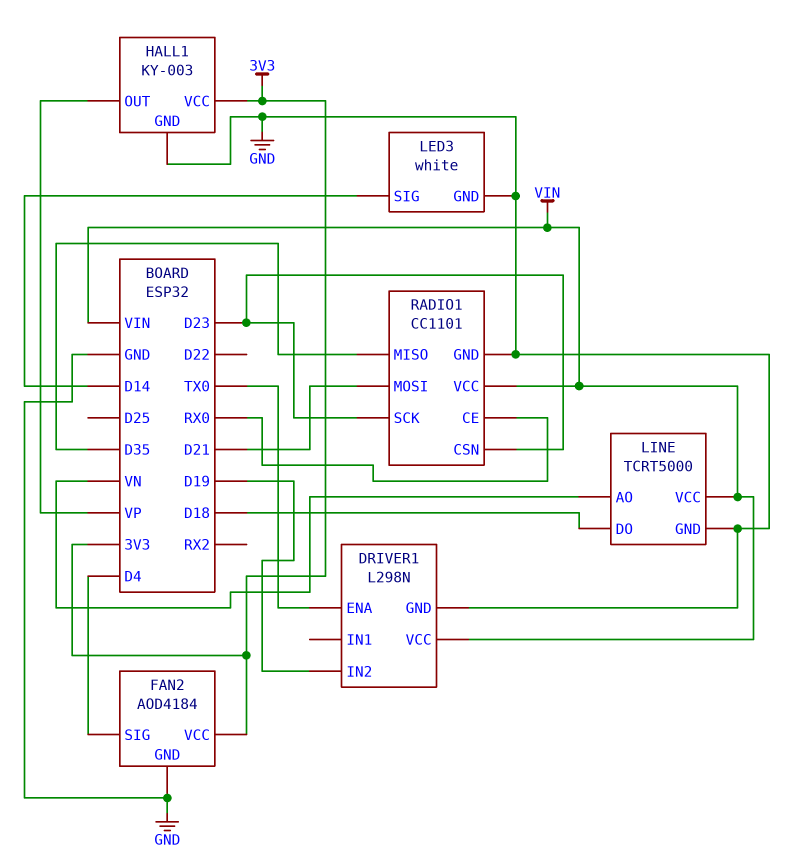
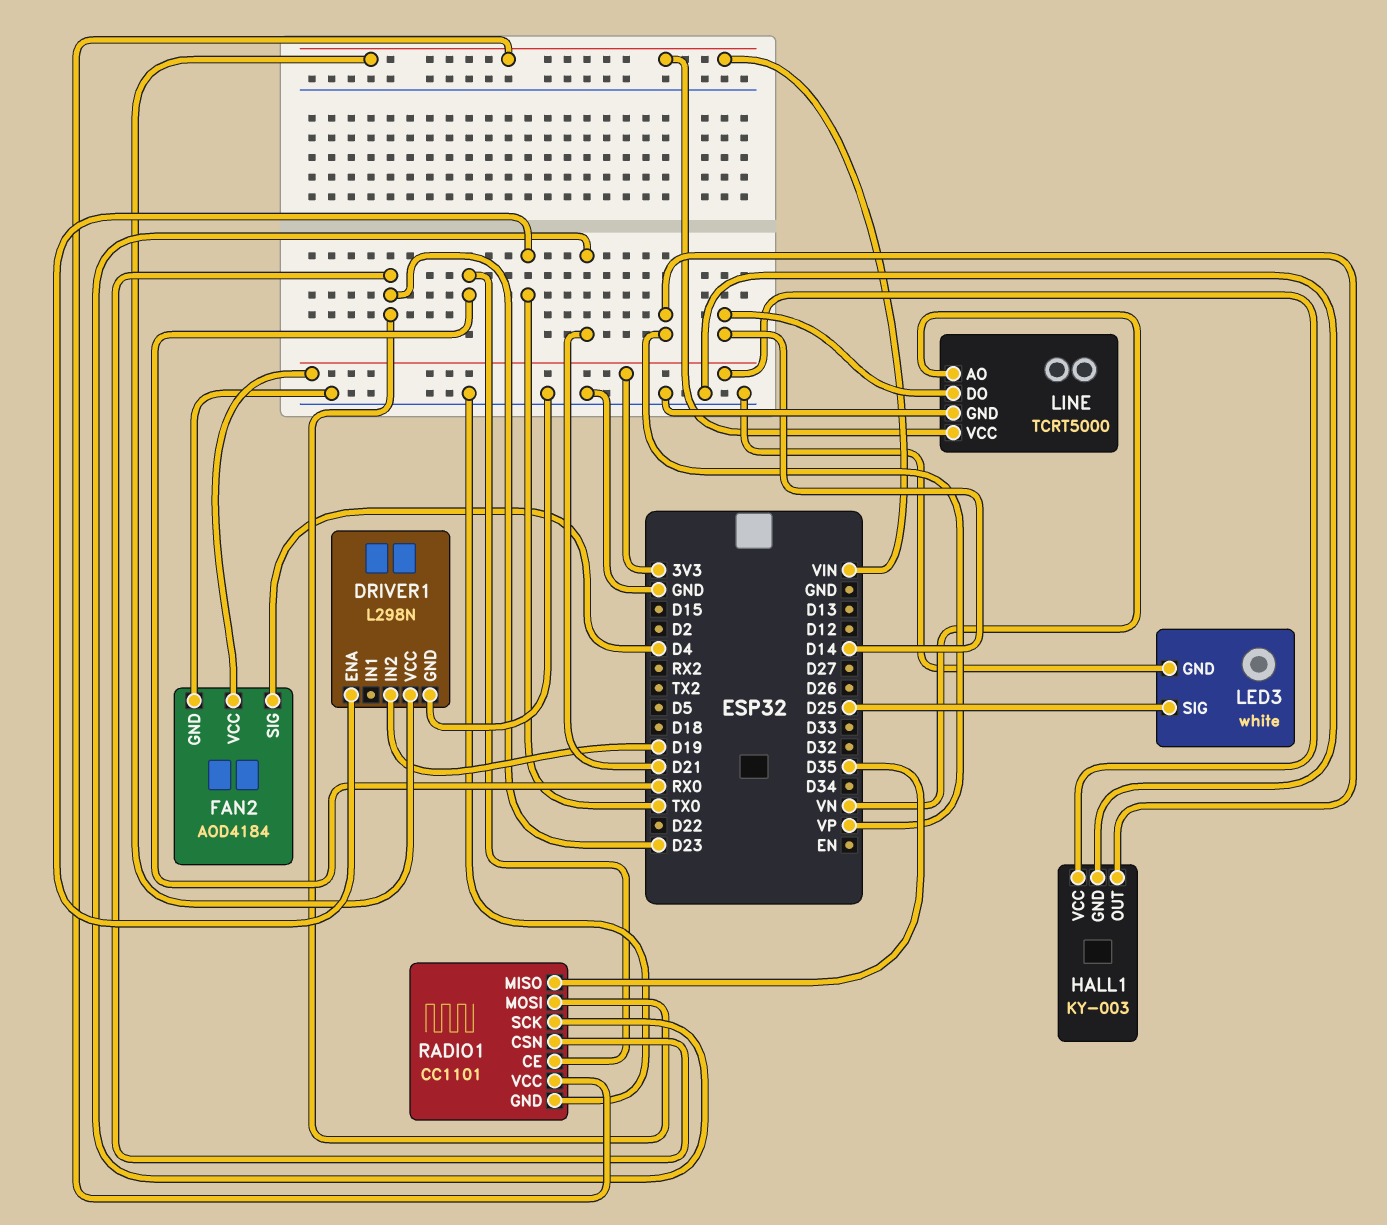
LED3 pin SIG: D14 -> D25
LINE pin DO: D18 -> D14
RADIO1 pin MOSI: D21 -> D23
RADIO1 pin SCK: D23 -> D21

